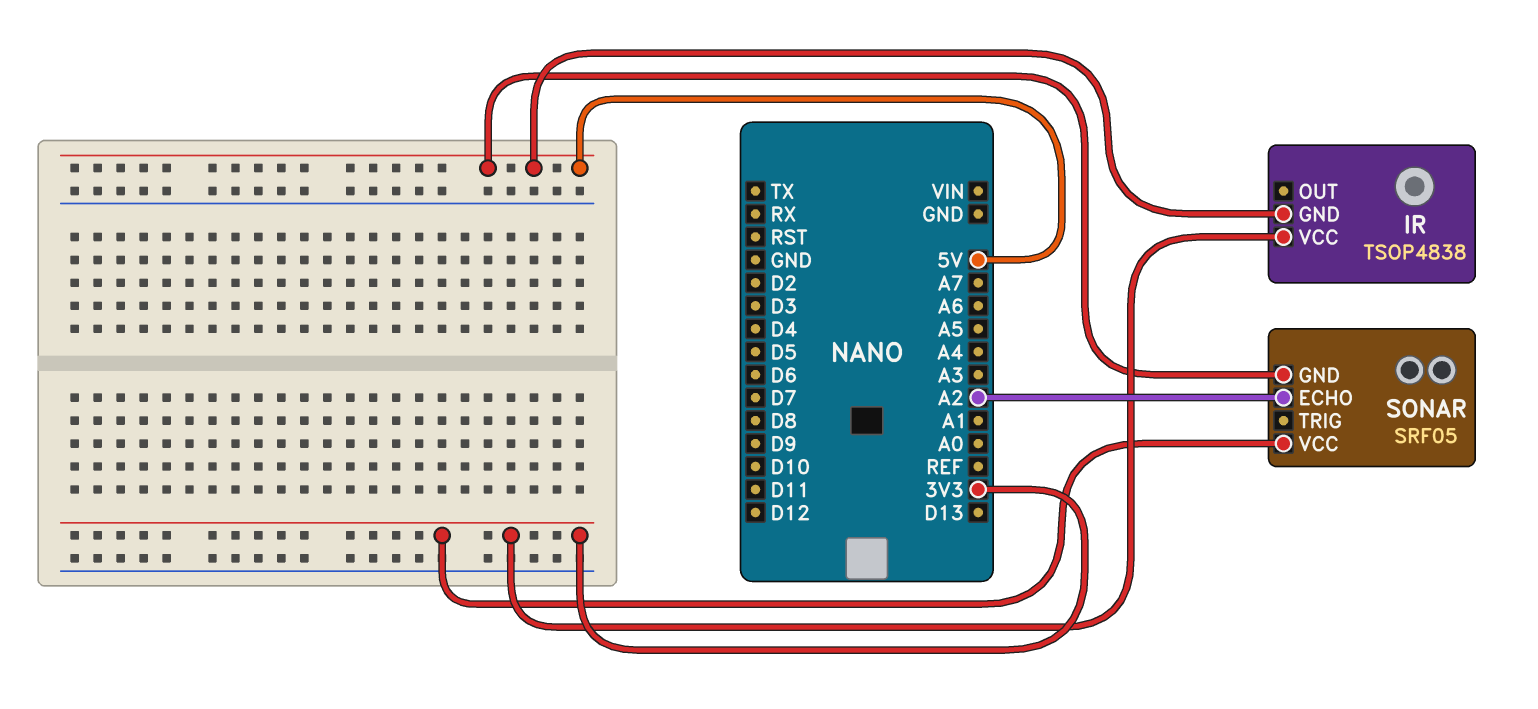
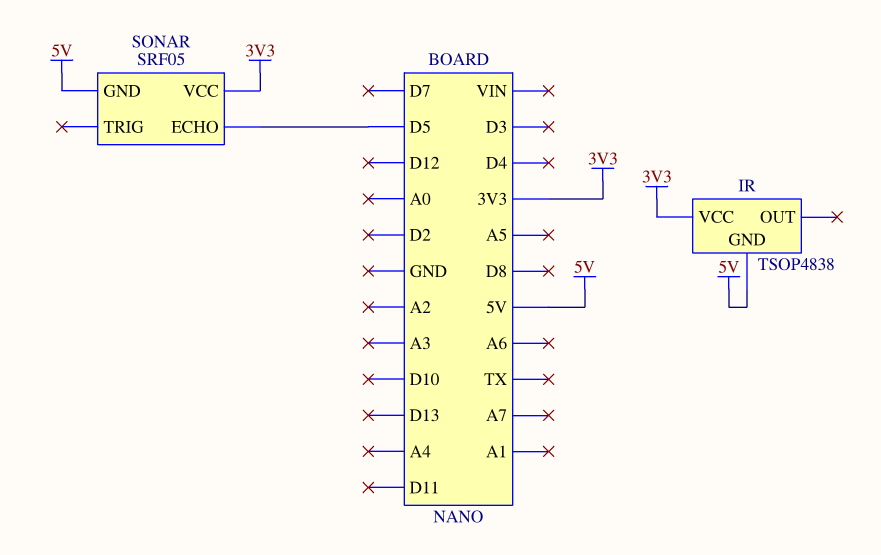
SONAR pin ECHO: A2 -> D5

